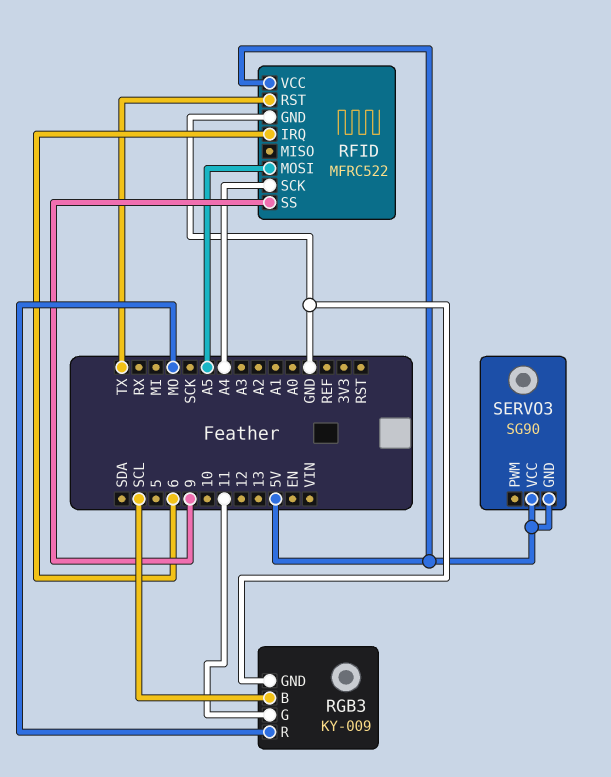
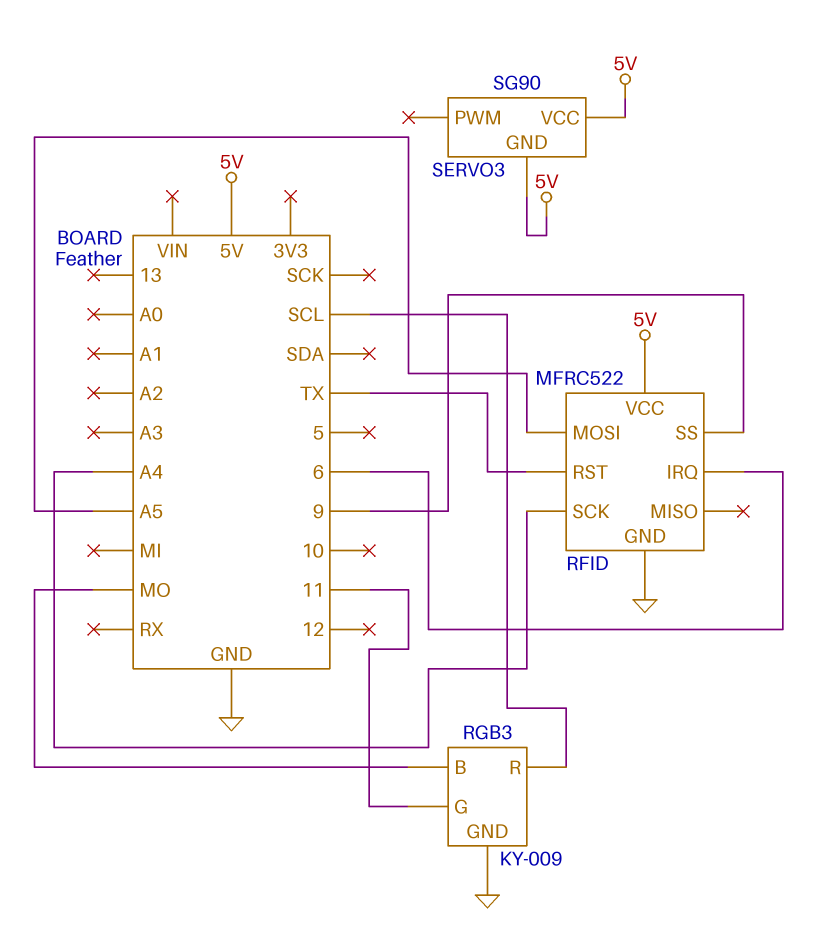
RGB3 pin B: SCL -> MO
RGB3 pin R: MO -> SCL

